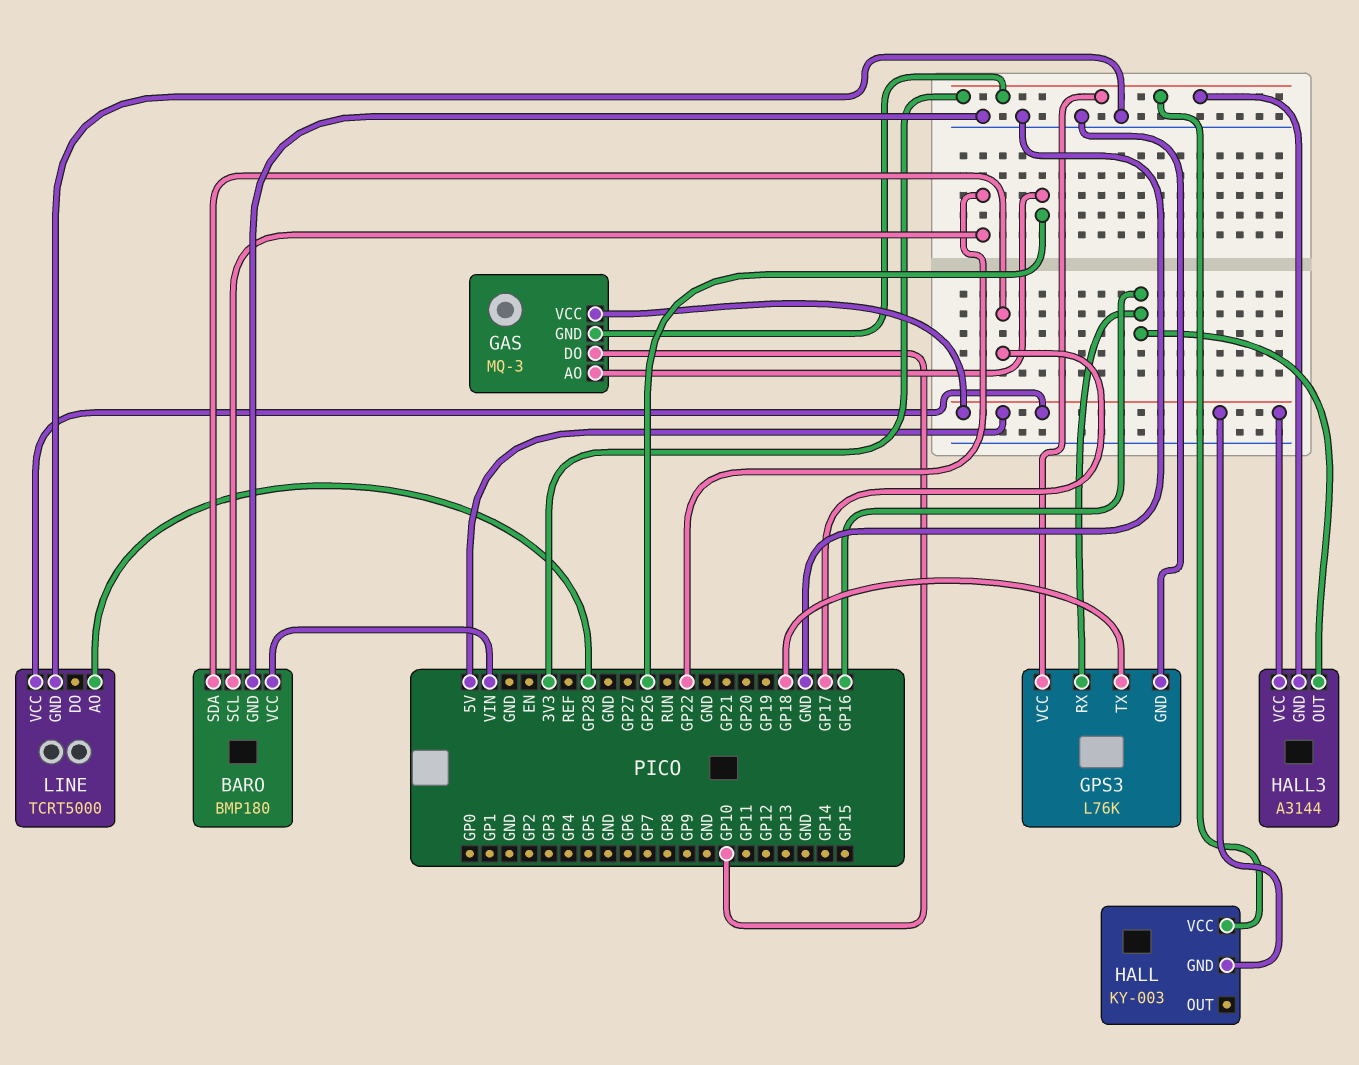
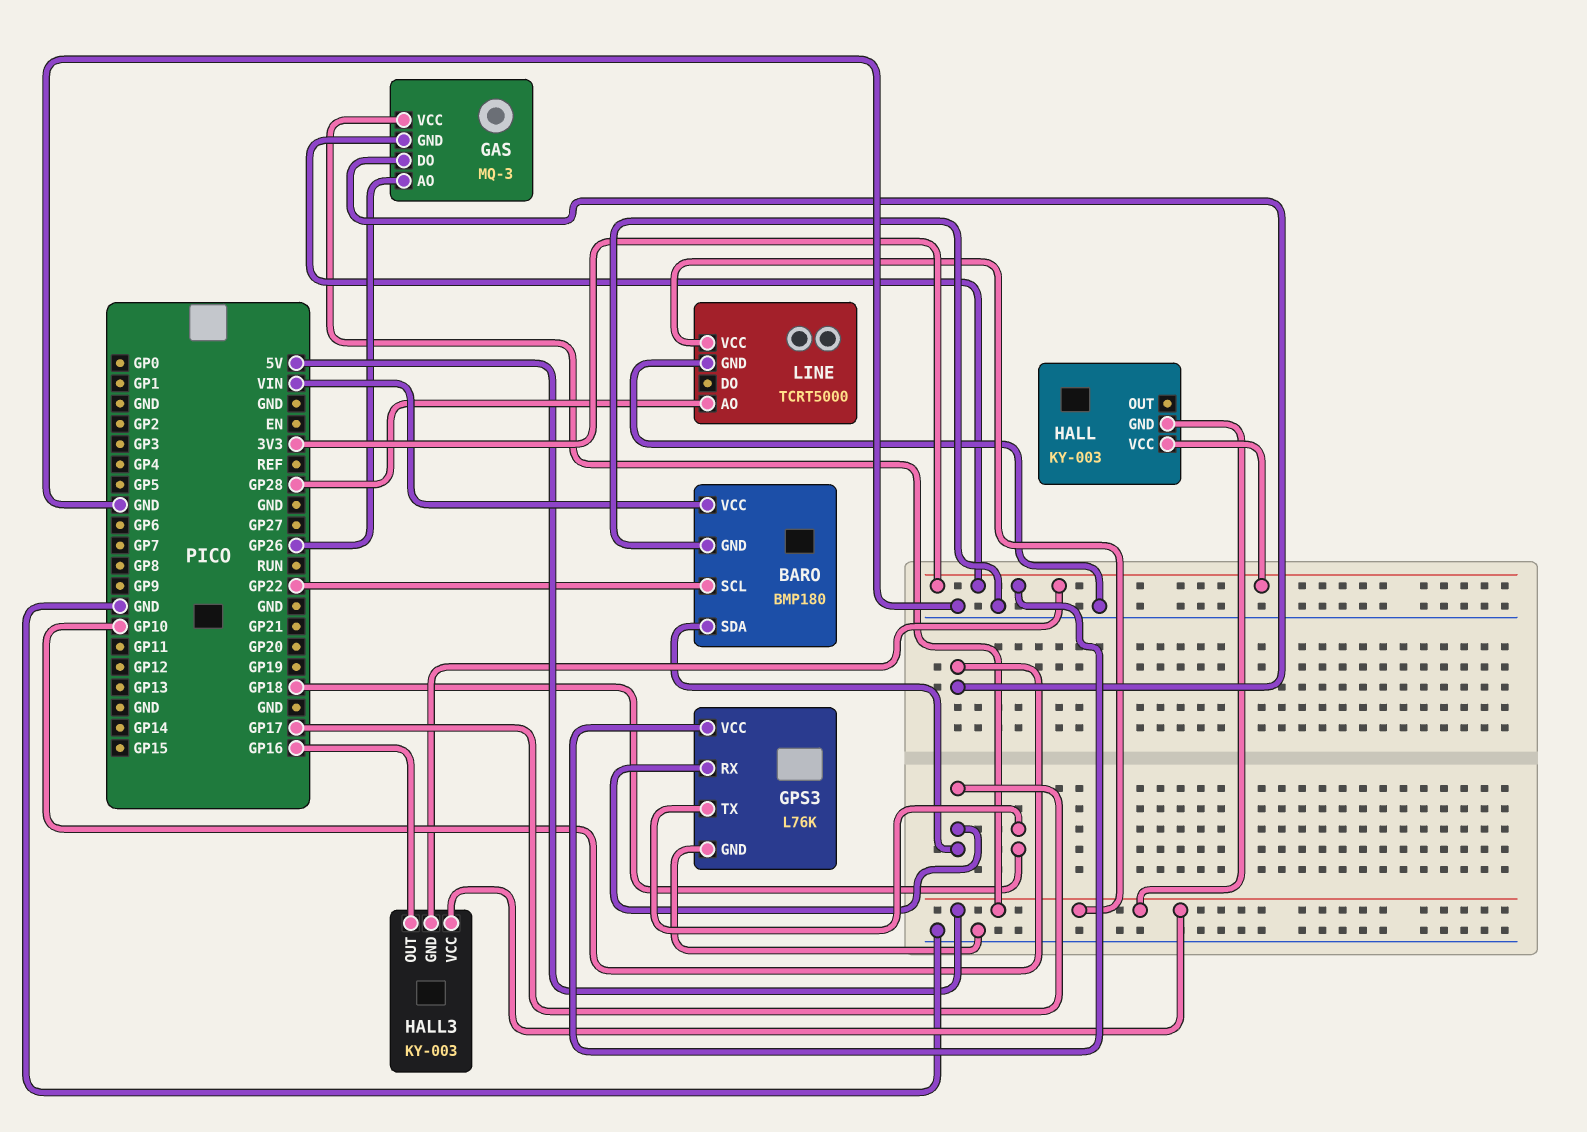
GPS3 pin RX: GP16 -> GP17
HALL3: A3144 -> KY-003

